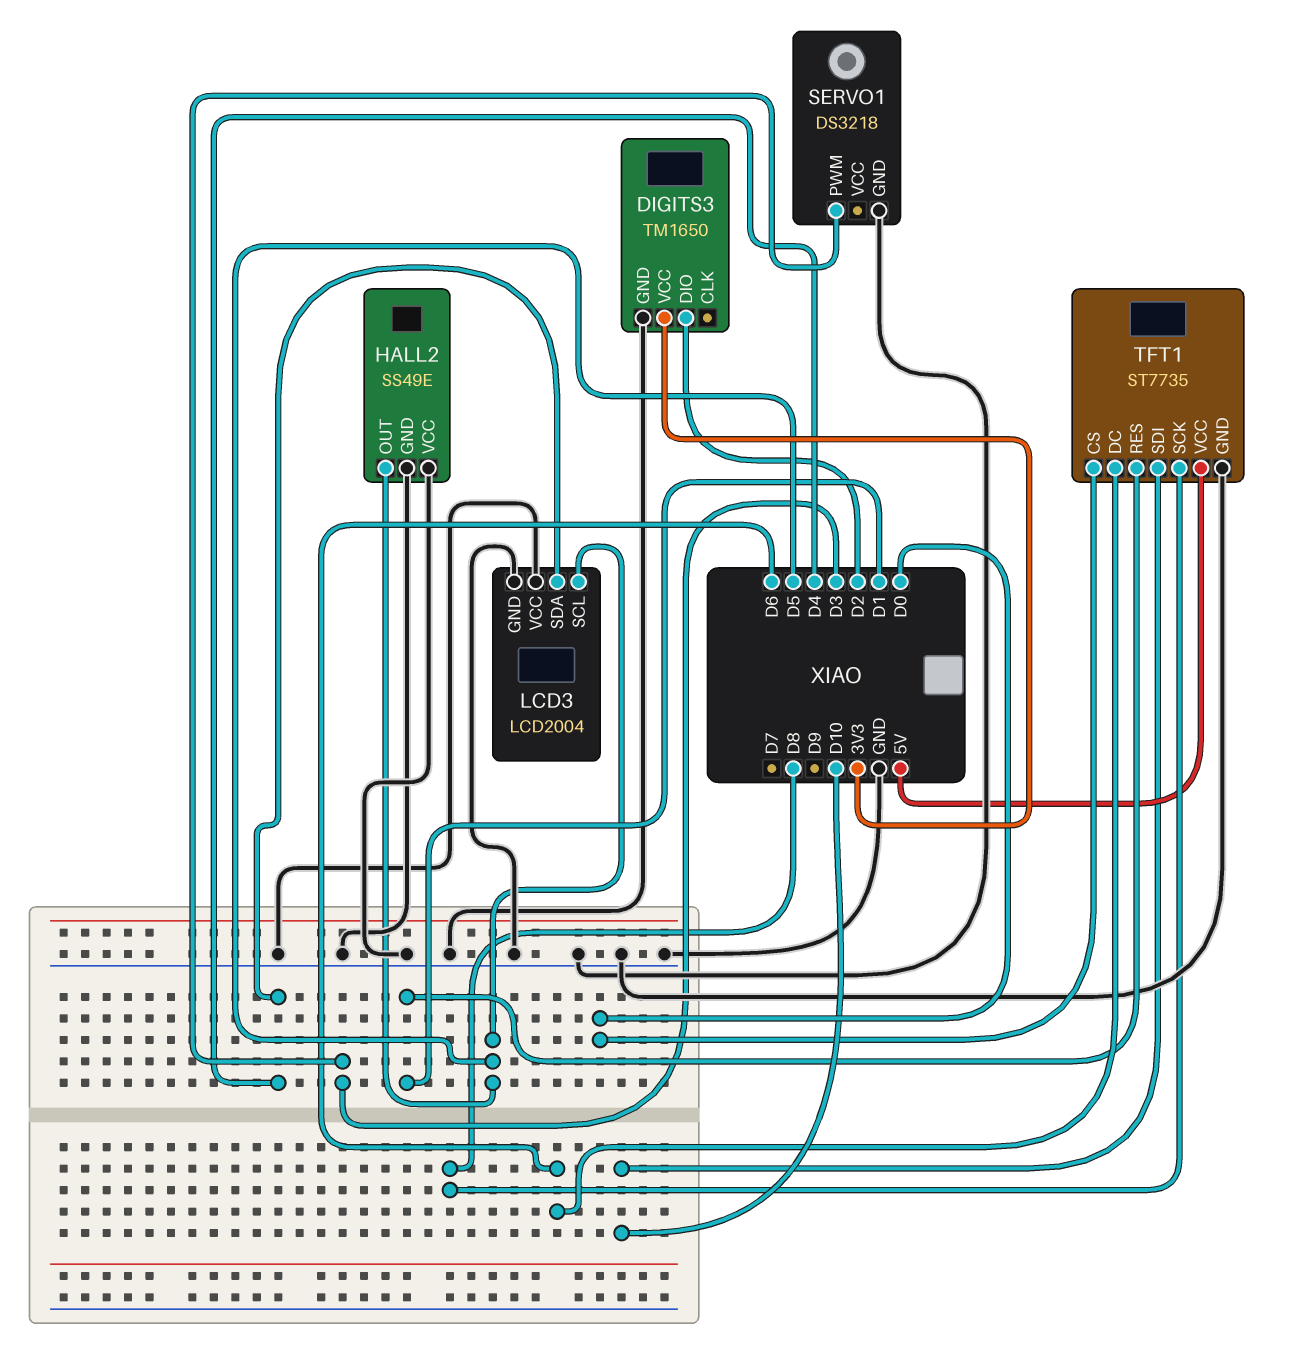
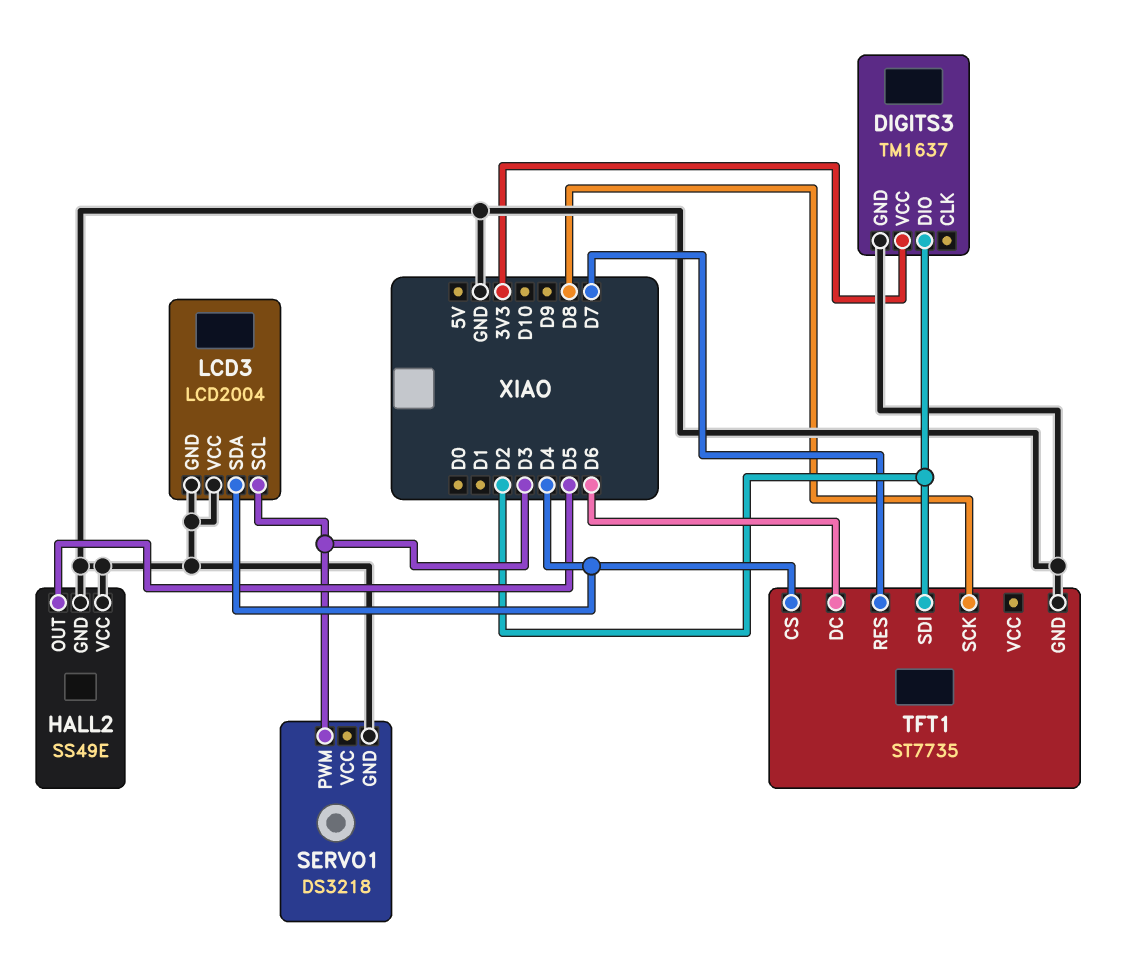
DIGITS3: TM1650 -> TM1637
LCD3 pin SCL: D5 -> D3
TFT1 pin CS: D0 -> D4
TFT1 pin RES: D1 -> D7
TFT1 pin SDI: D10 -> D2
TFT1 pin VCC: 5V -> none

